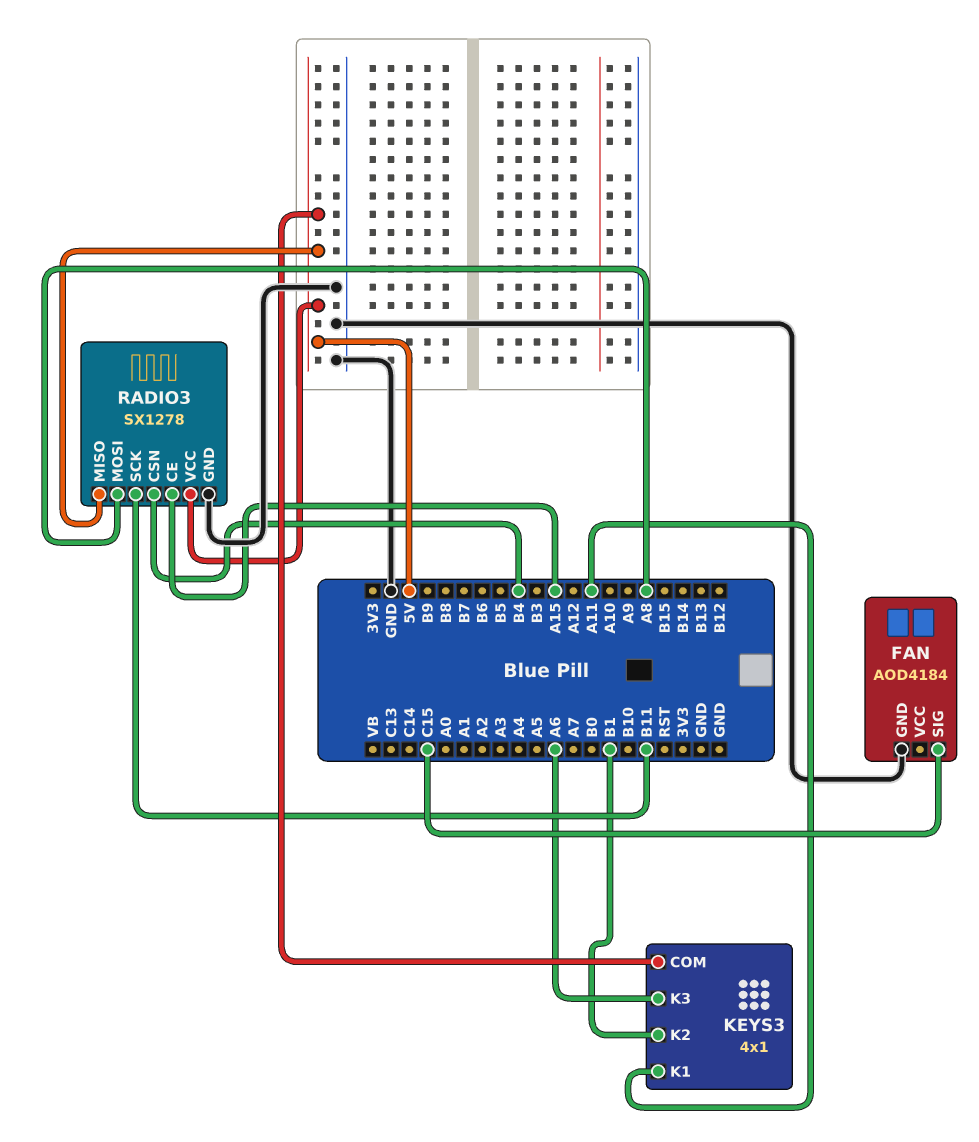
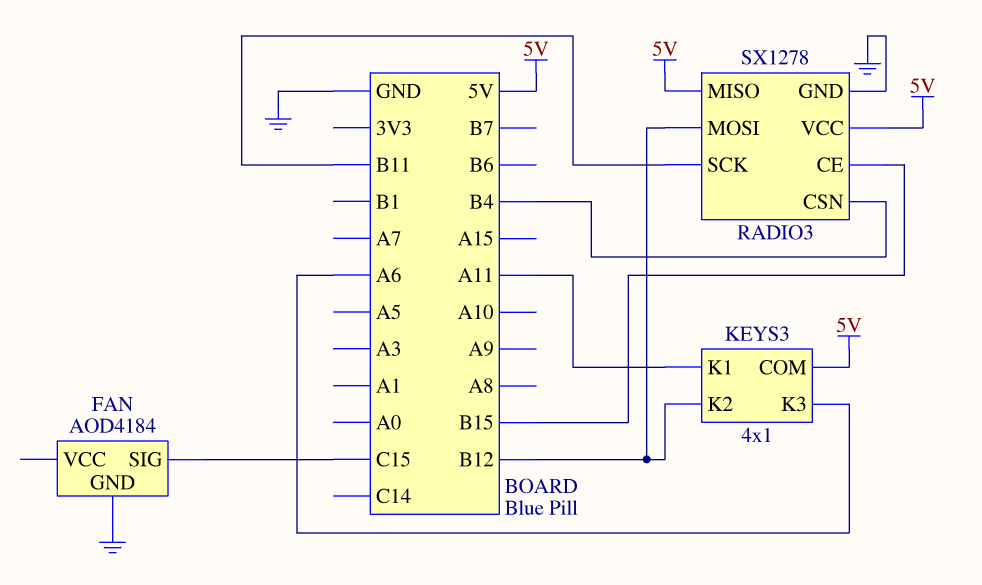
KEYS3 pin K2: B1 -> B12
RADIO3 pin CE: A15 -> B15
RADIO3 pin MOSI: A8 -> B12

